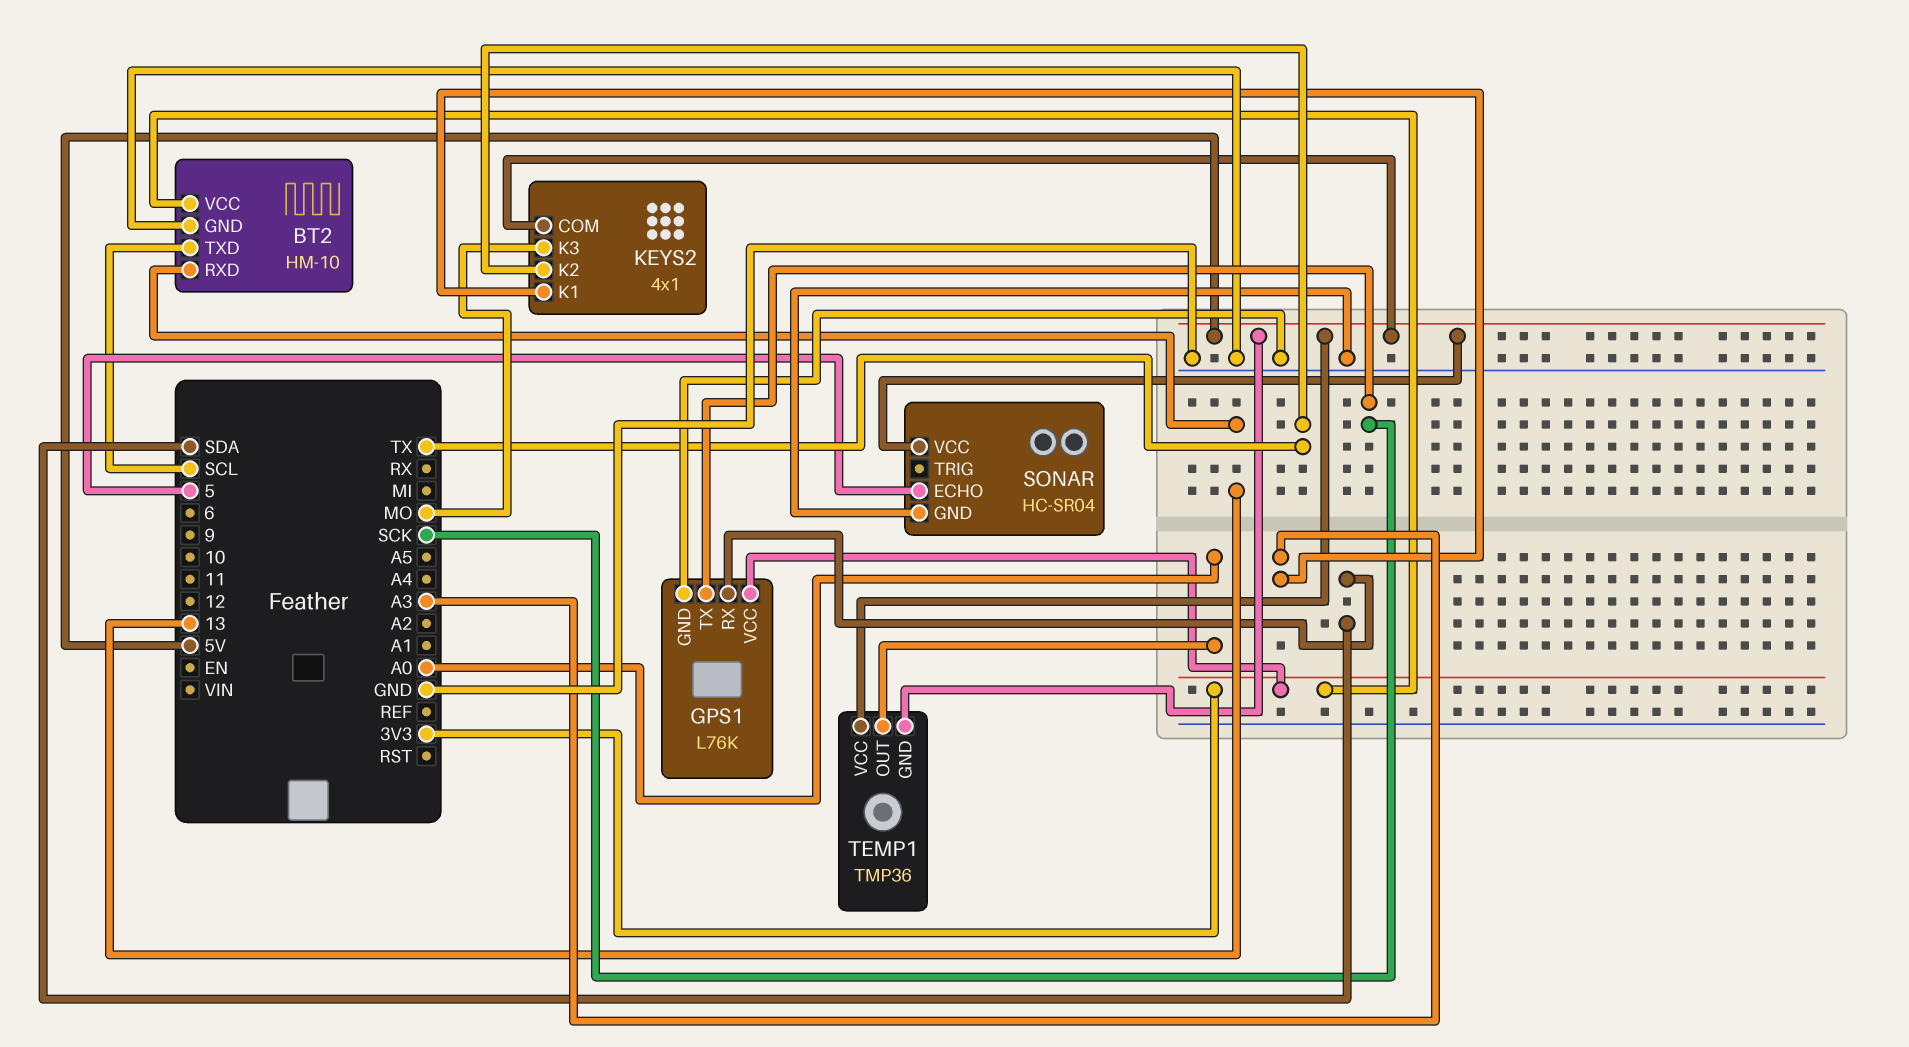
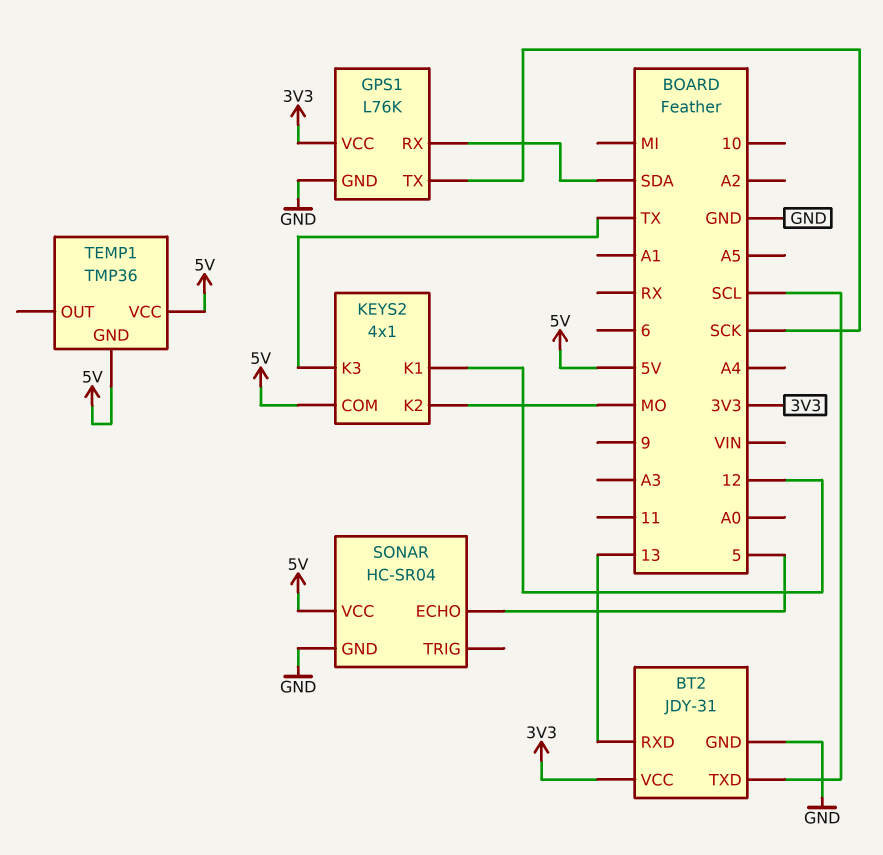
BT2: HM-10 -> JDY-31
KEYS2 pin K1: A3 -> 12
KEYS2 pin K2: TX -> MO
KEYS2 pin K3: MO -> TX
TEMP1 pin OUT: A0 -> none

